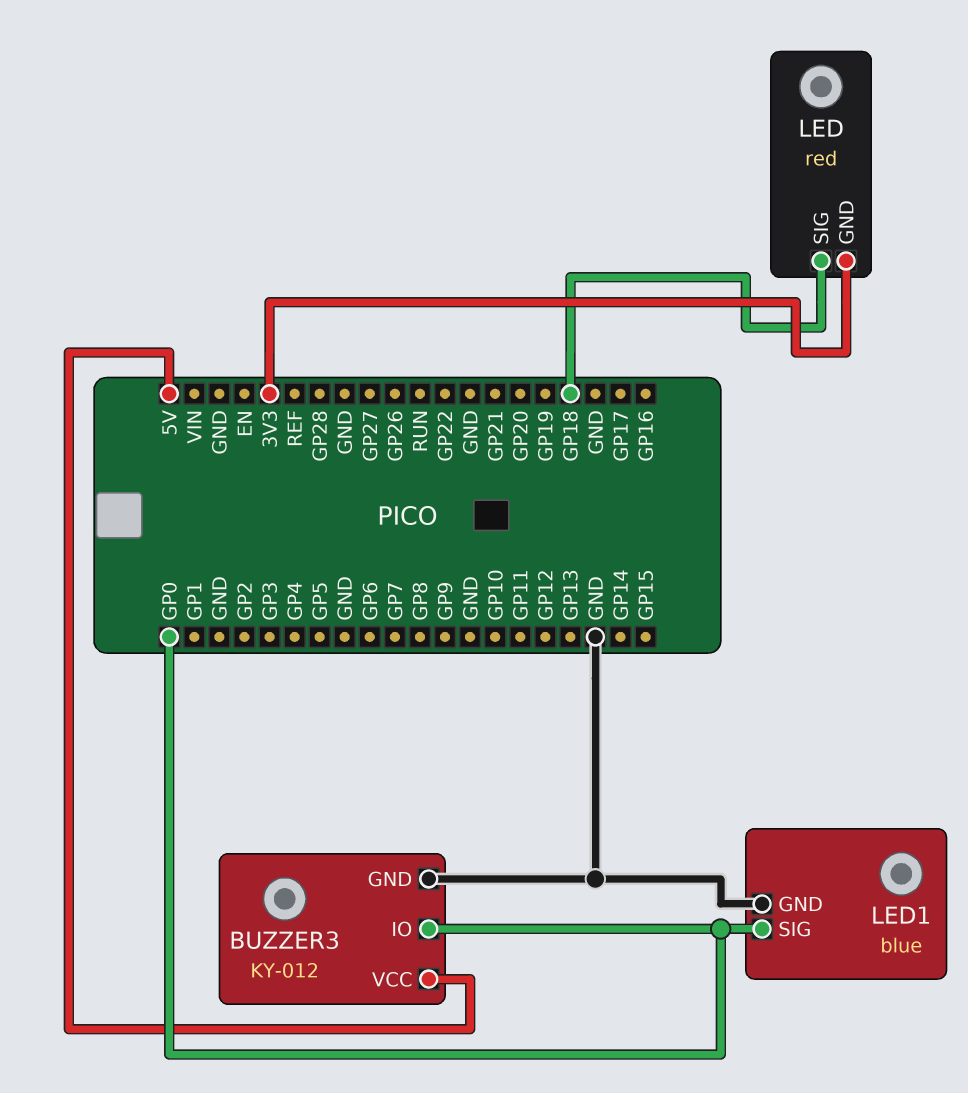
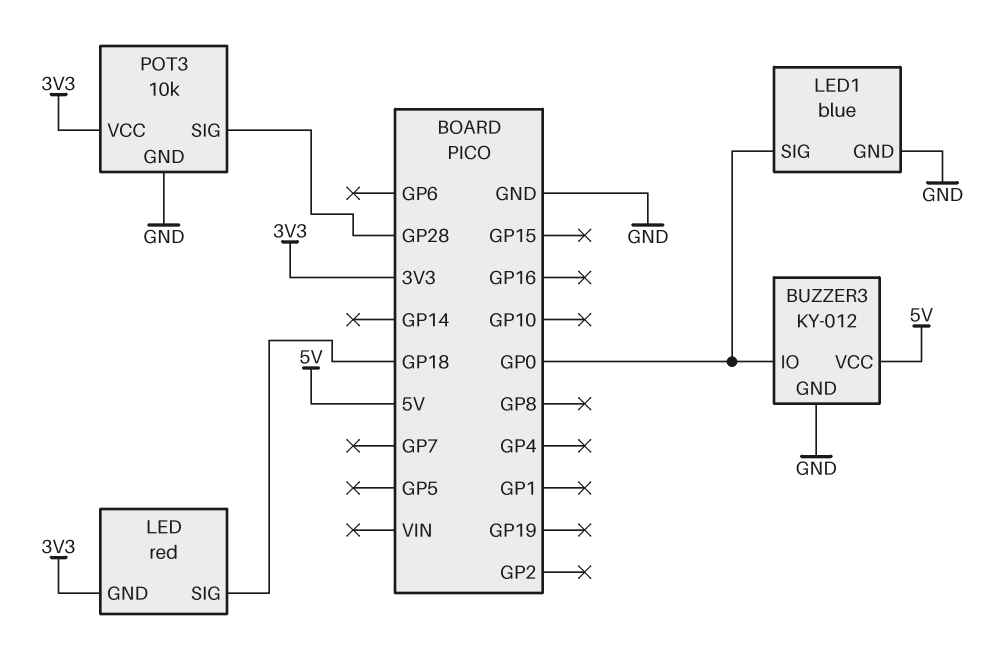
POT3: none -> 10k
POT3 pin GND: none -> GND
POT3 pin SIG: none -> GP28
POT3 pin VCC: none -> 3V3

